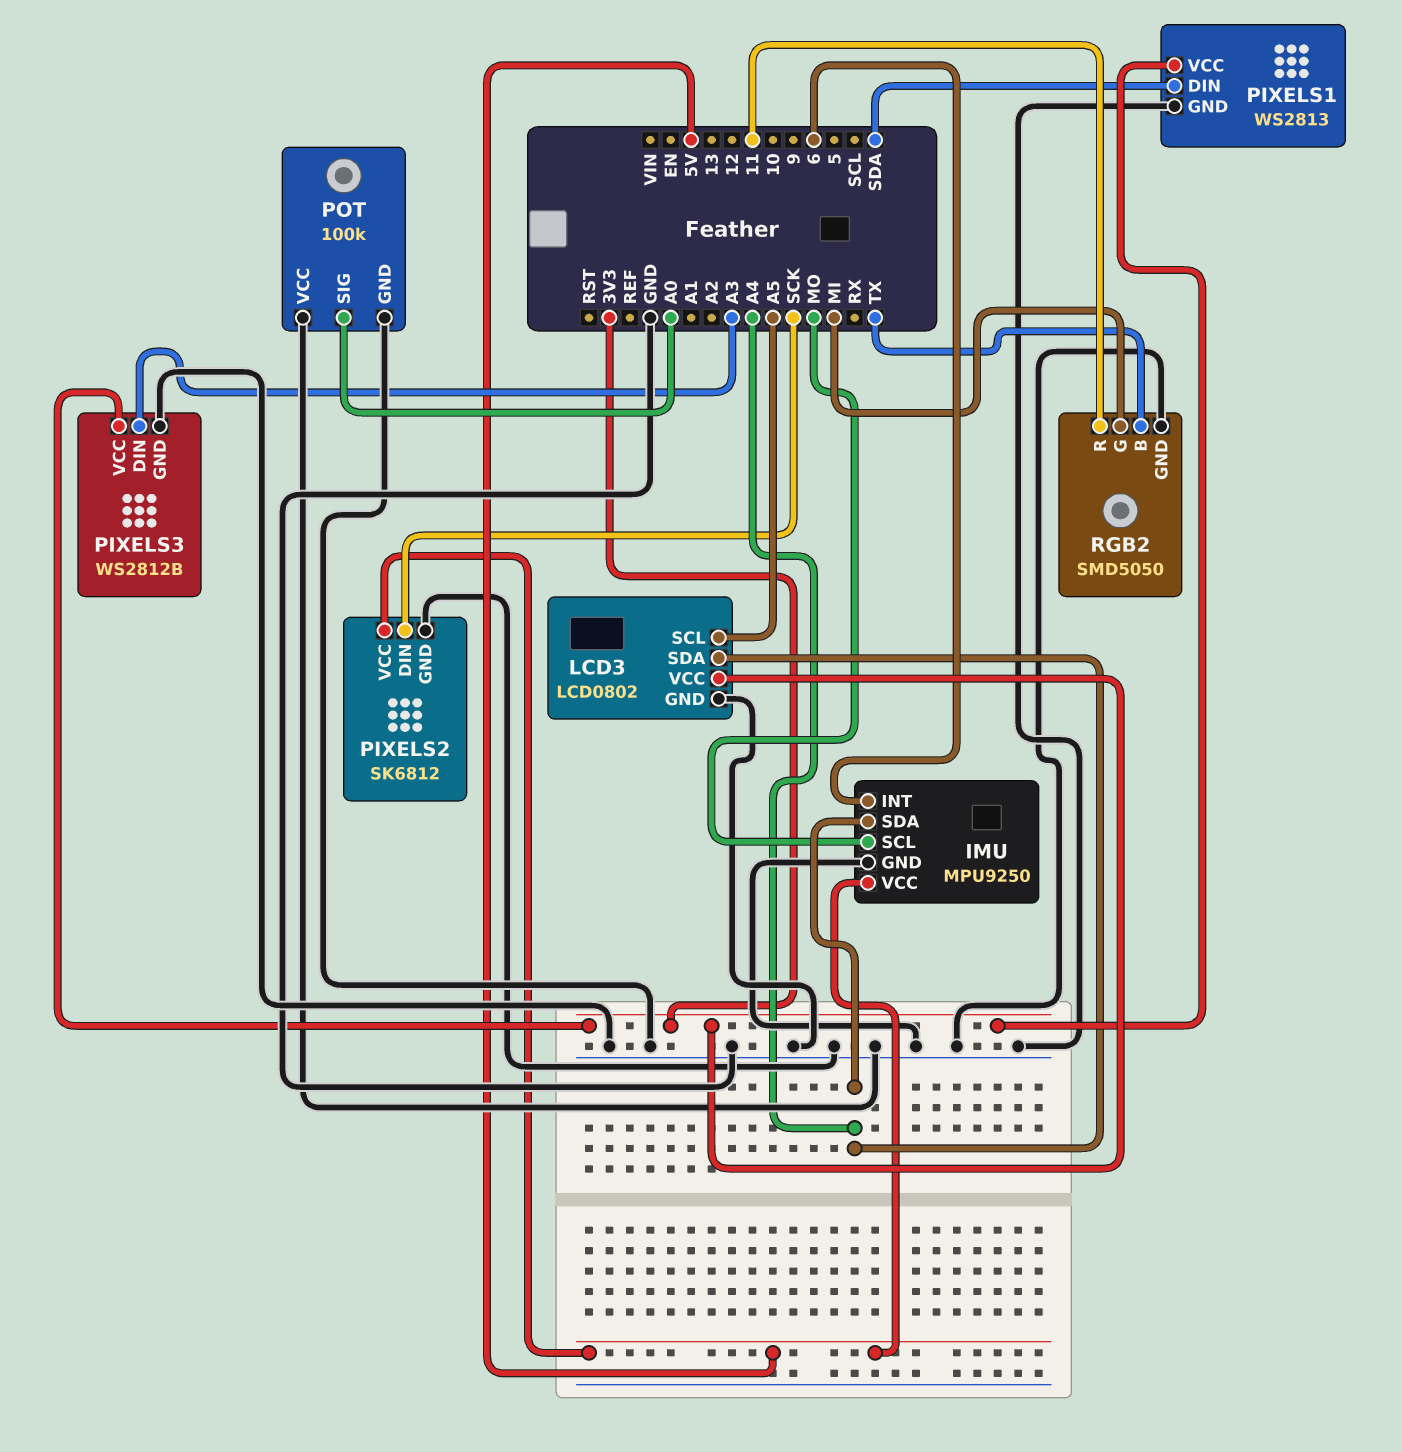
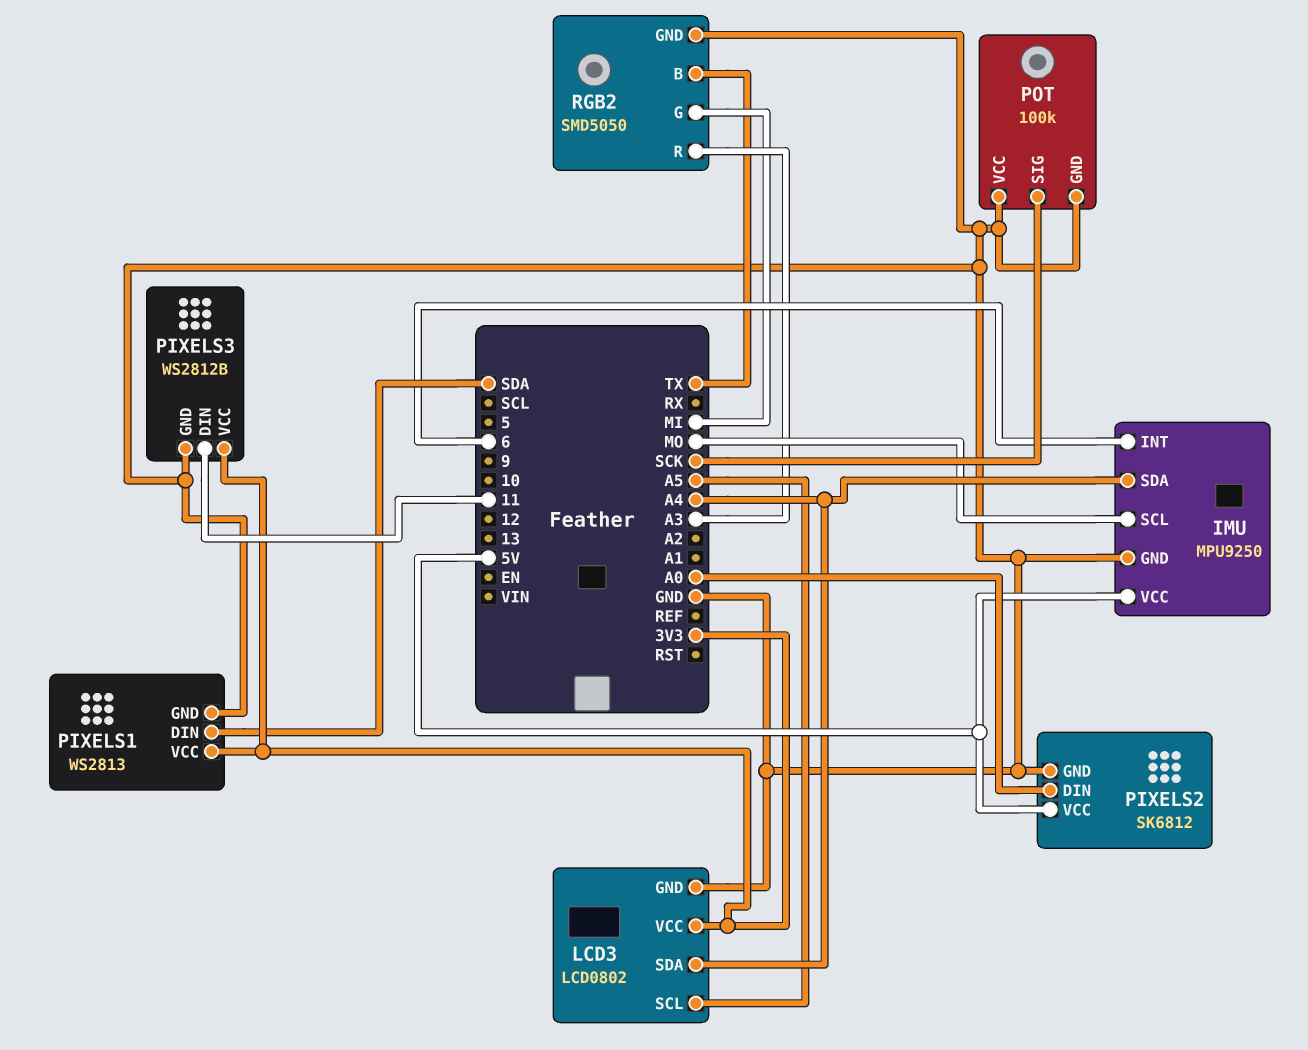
PIXELS2 pin DIN: SCK -> A0
PIXELS3 pin DIN: A3 -> 11
POT pin SIG: A0 -> SCK
RGB2 pin R: 11 -> A3

